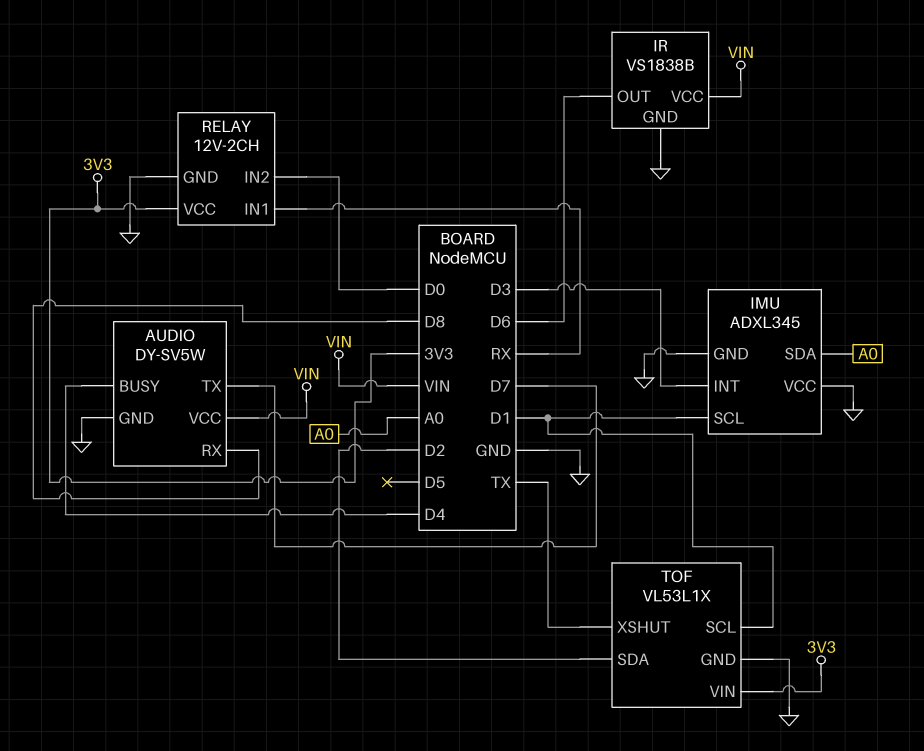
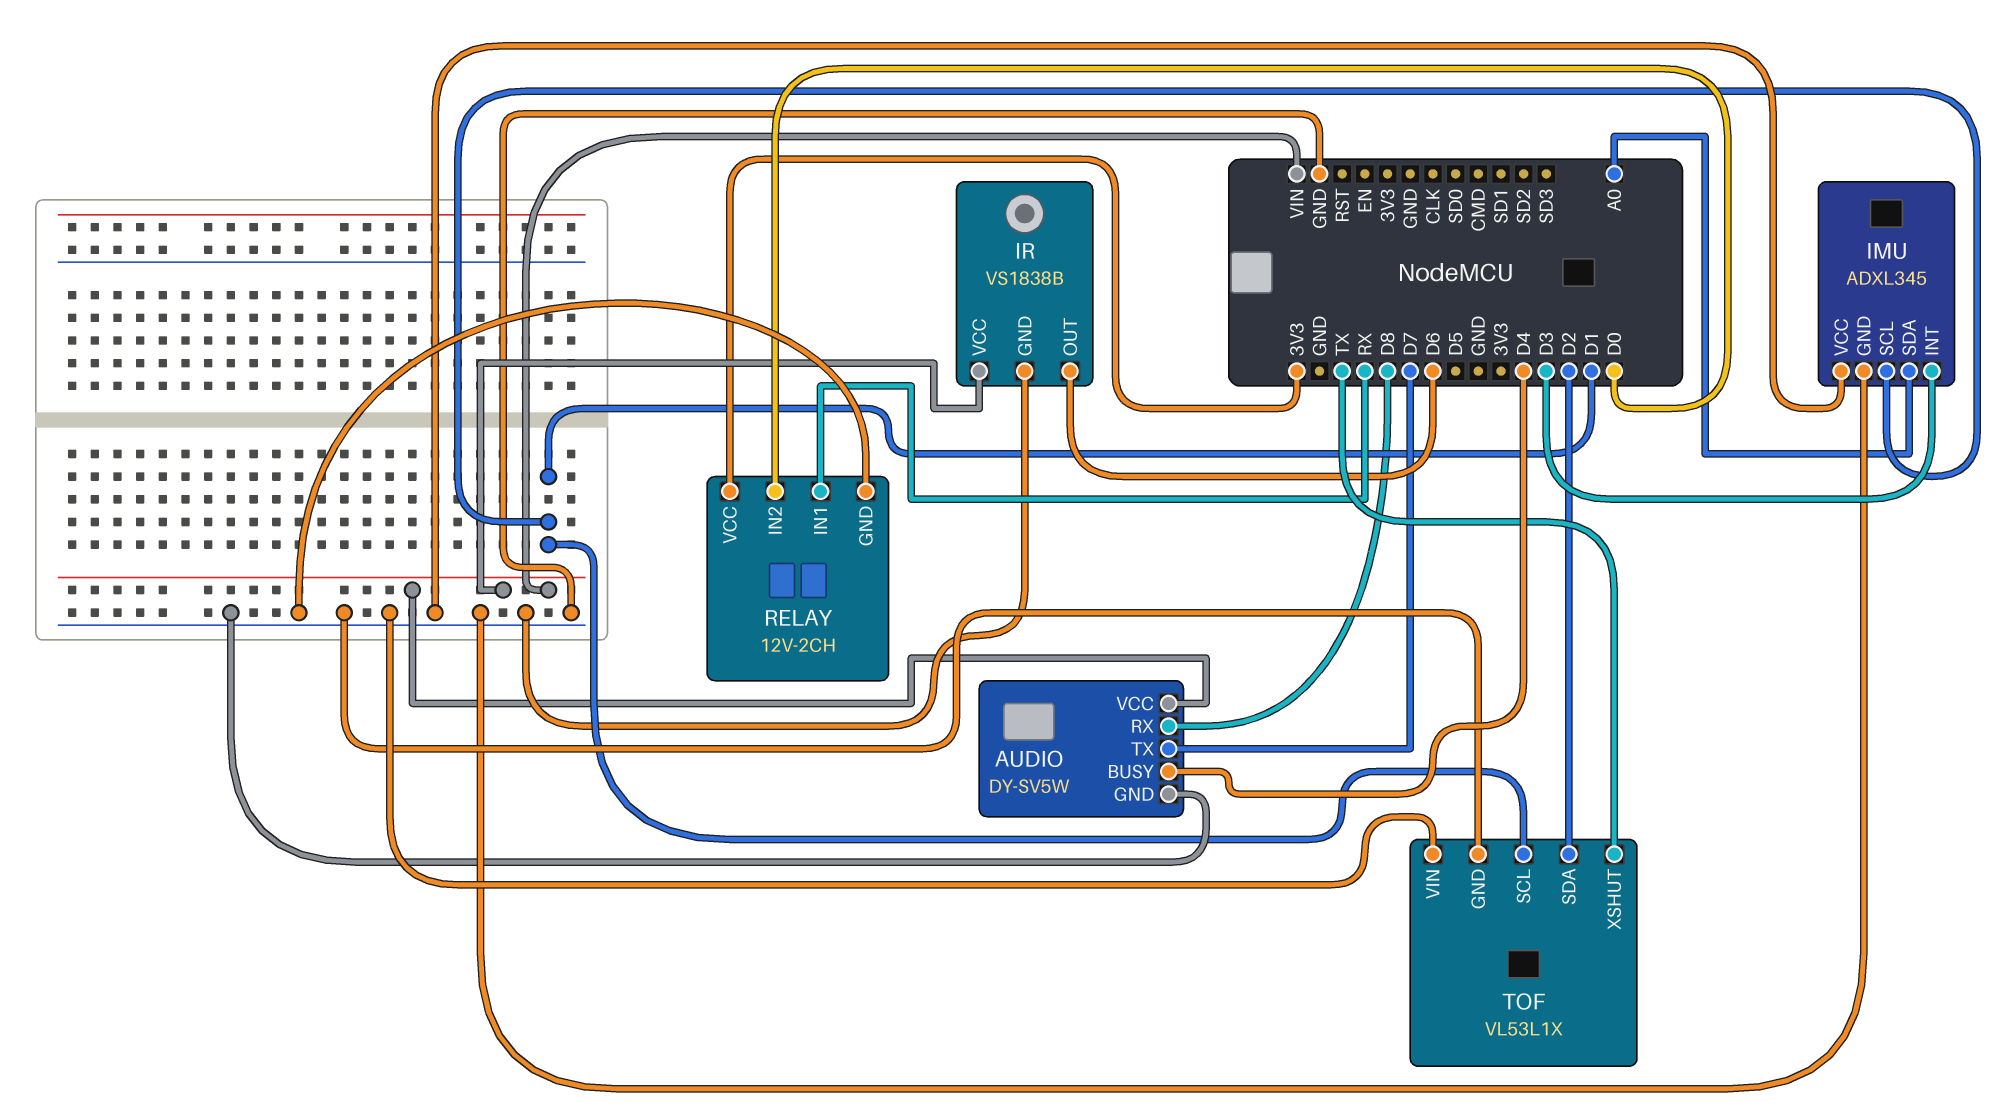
TOF pin VIN: 3V3 -> GND

